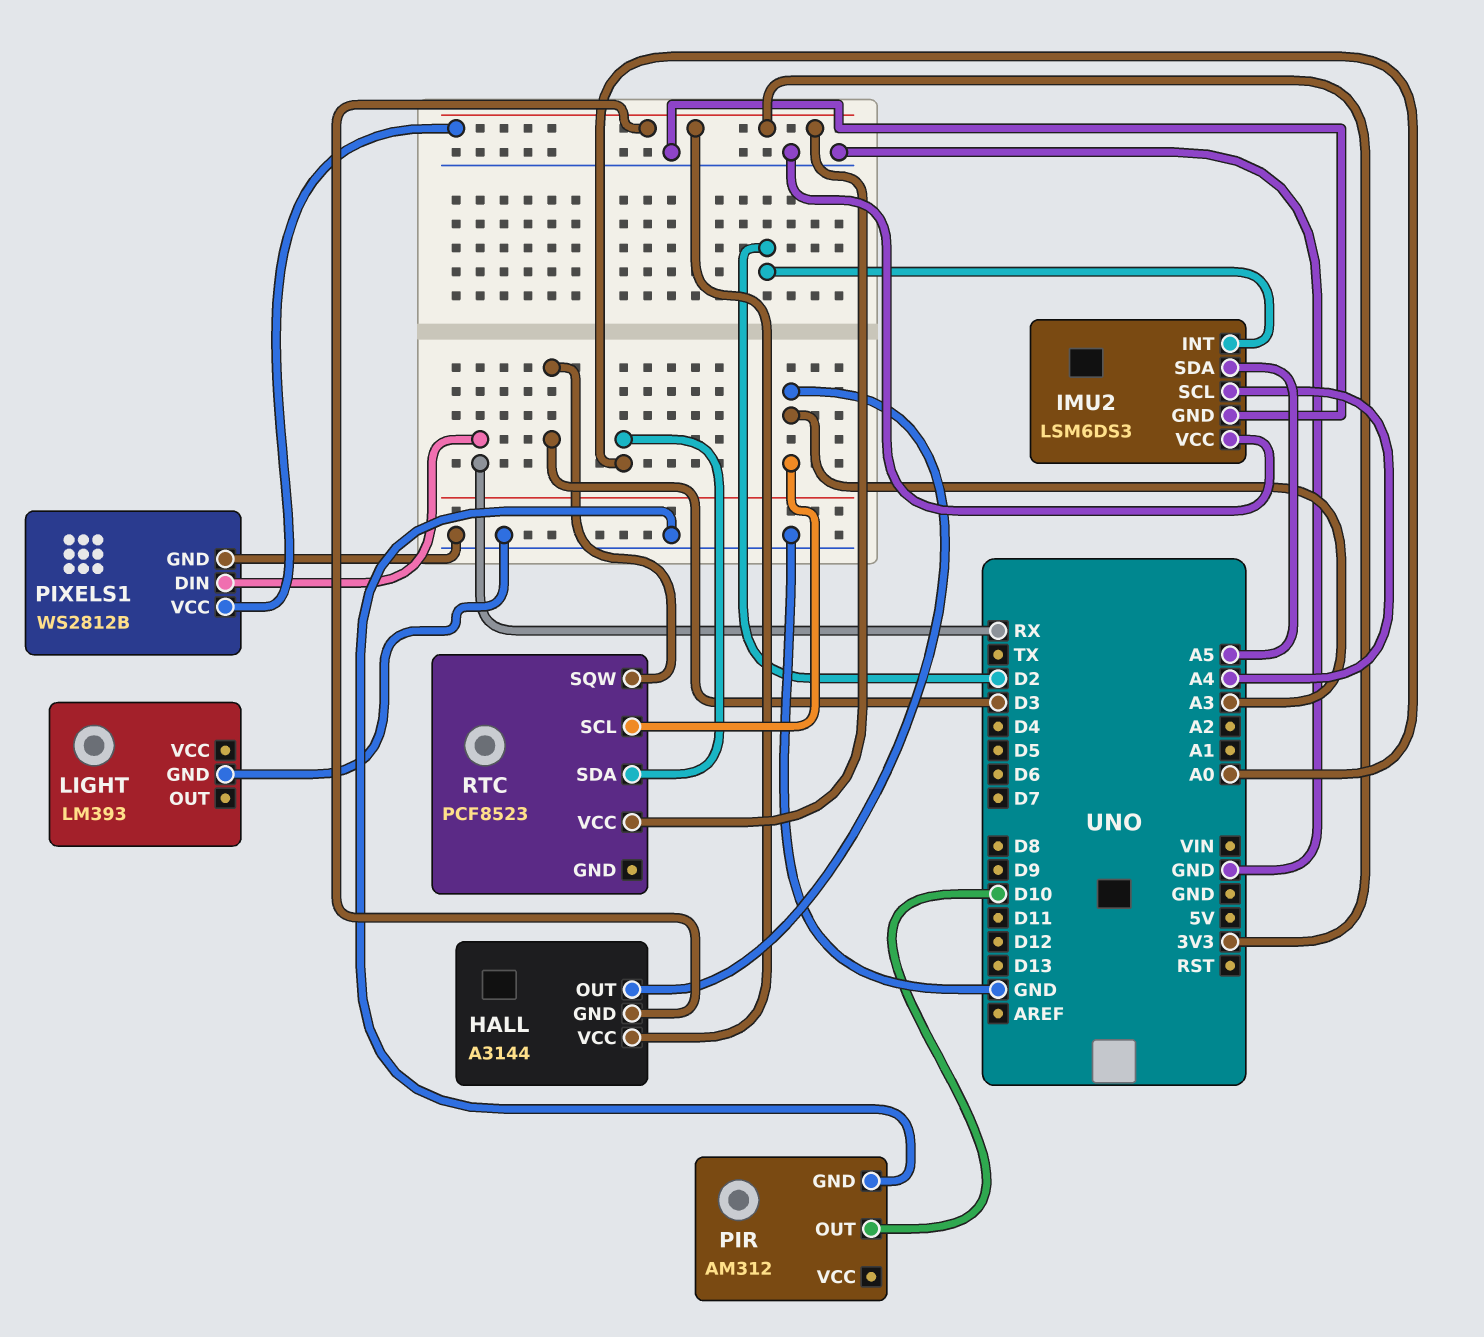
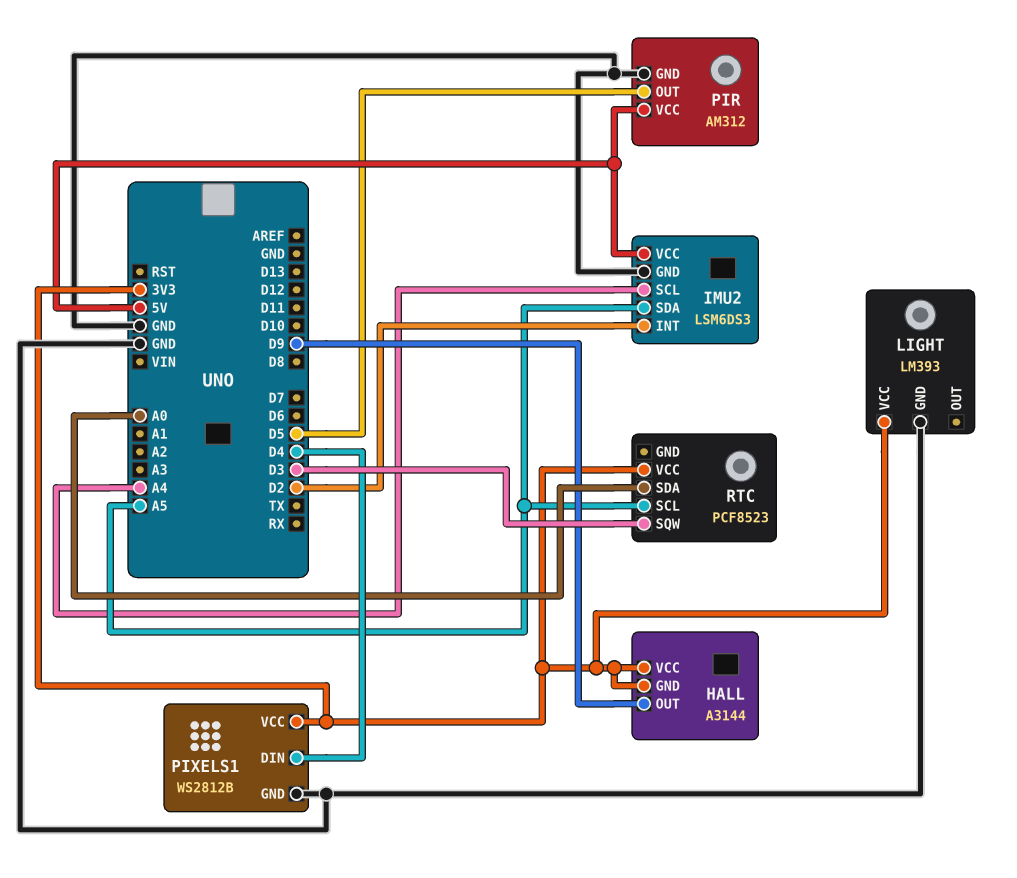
HALL pin OUT: A3 -> D9
IMU2 pin VCC: GND -> 5V
LIGHT pin VCC: none -> 3V3
PIR pin OUT: D10 -> D5
PIR pin VCC: none -> 5V
PIXELS1 pin DIN: RX -> D4
RTC pin SCL: A3 -> A5

